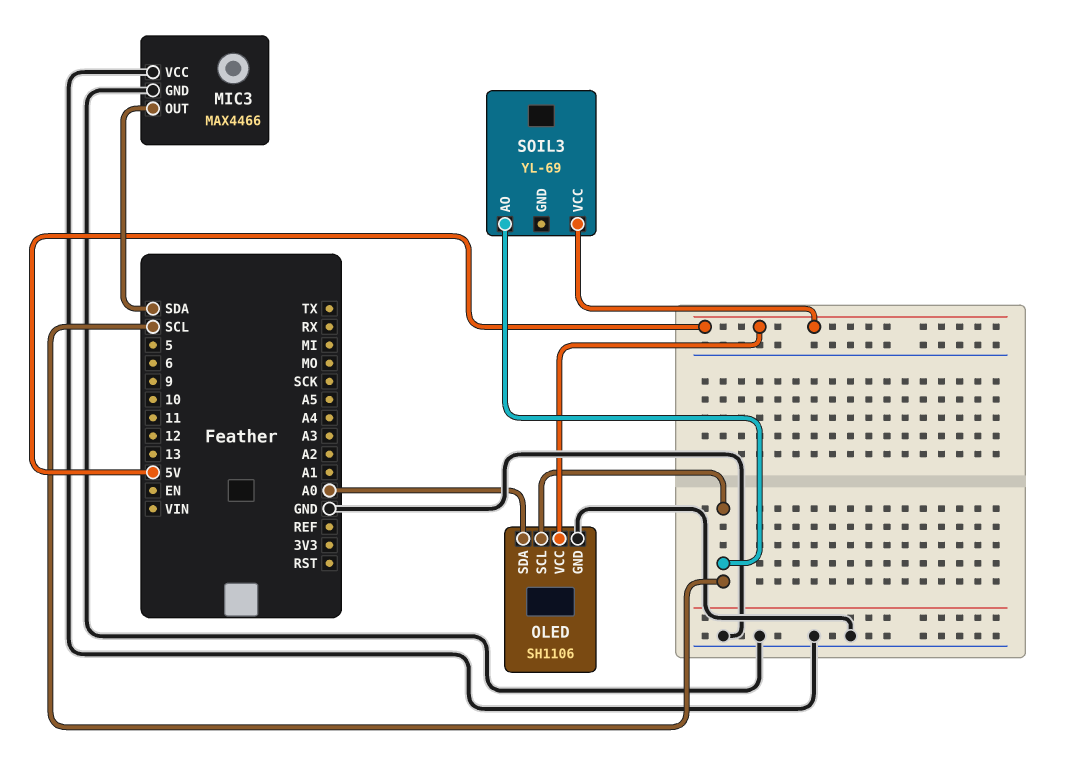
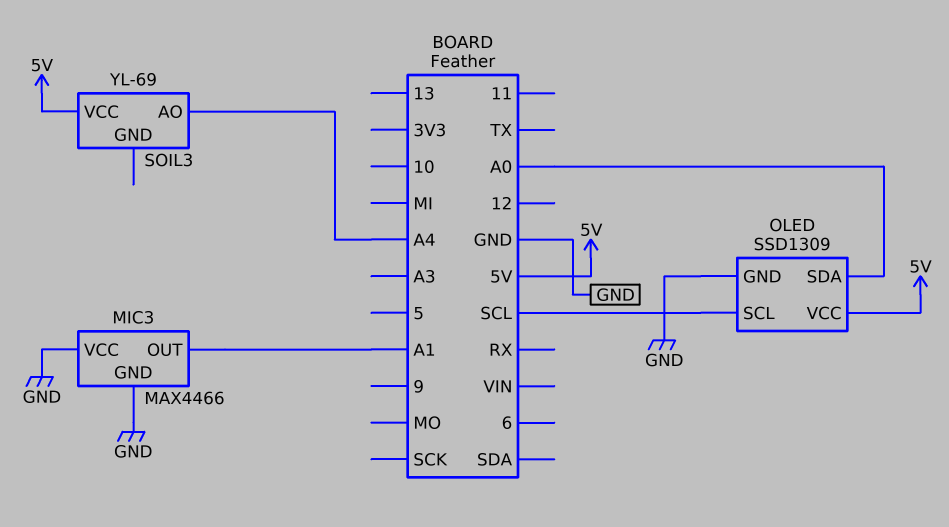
MIC3 pin OUT: SDA -> A1
OLED: SH1106 -> SSD1309
SOIL3 pin AO: SCL -> A4

